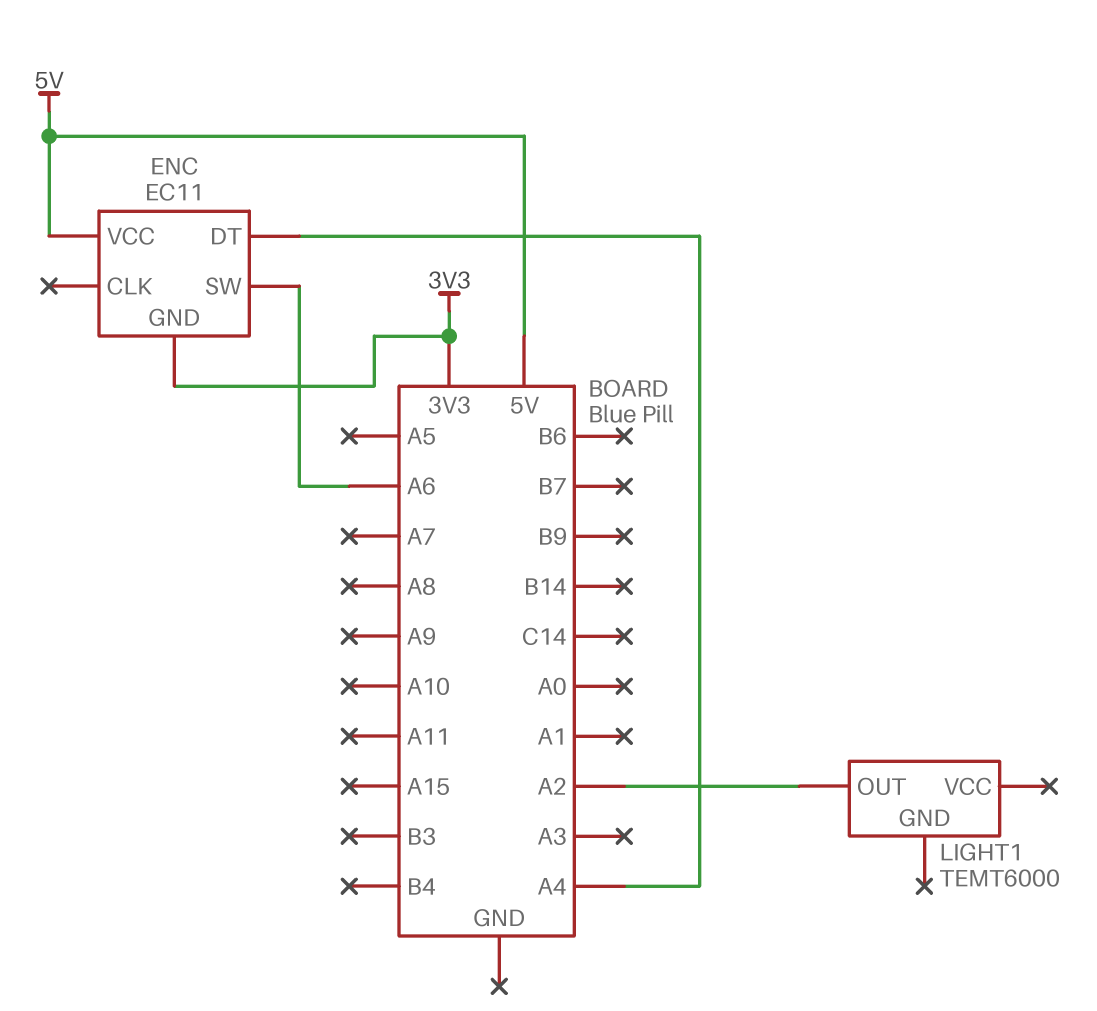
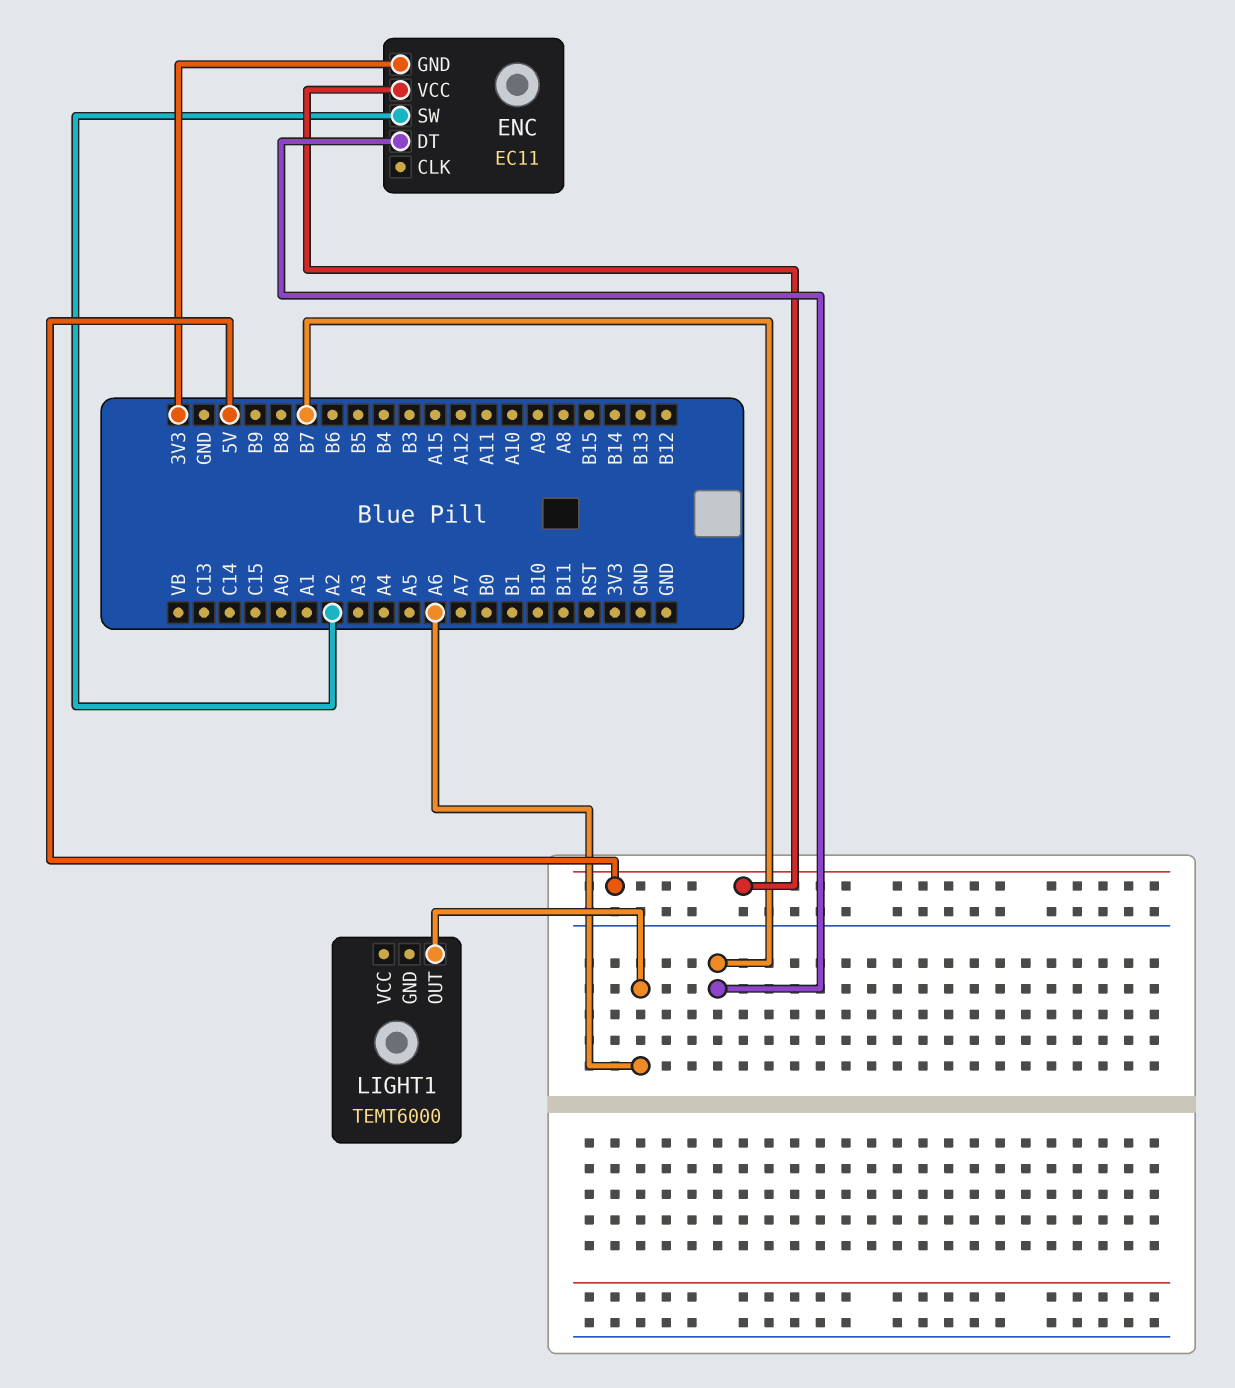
ENC pin DT: A4 -> B7
ENC pin SW: A6 -> A2
LIGHT1 pin OUT: A2 -> A6

